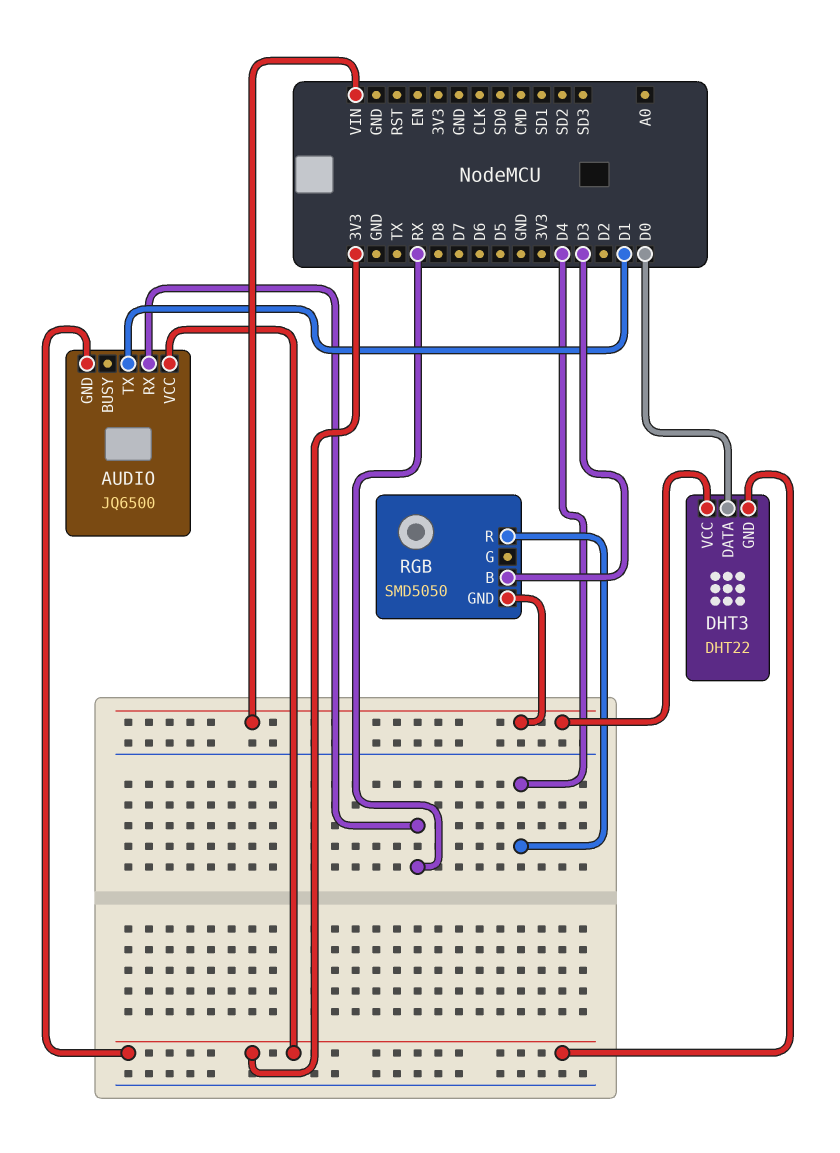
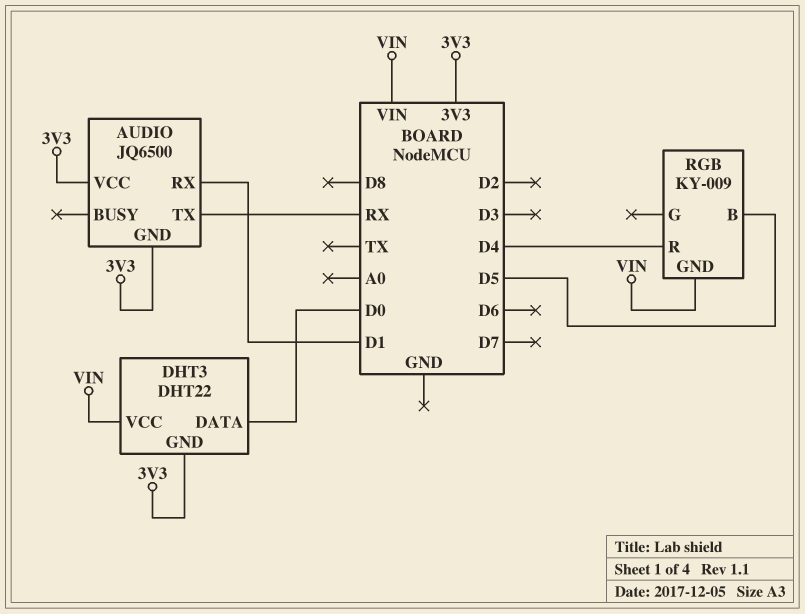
AUDIO pin RX: RX -> D1
AUDIO pin TX: D1 -> RX
RGB: SMD5050 -> KY-009
RGB pin B: D3 -> D5

